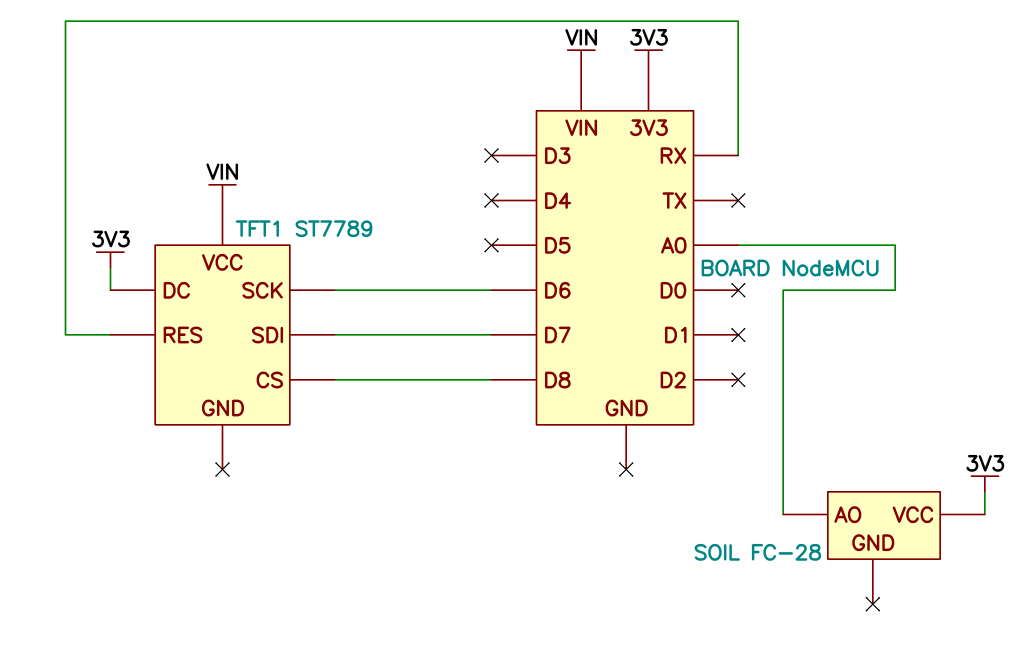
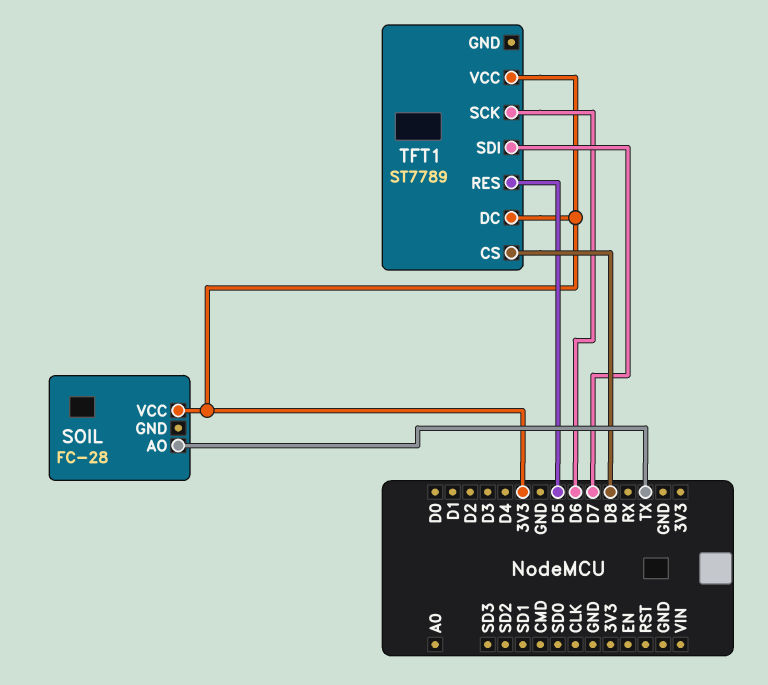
SOIL pin AO: A0 -> TX
TFT1 pin RES: RX -> D5
TFT1 pin VCC: VIN -> 3V3

